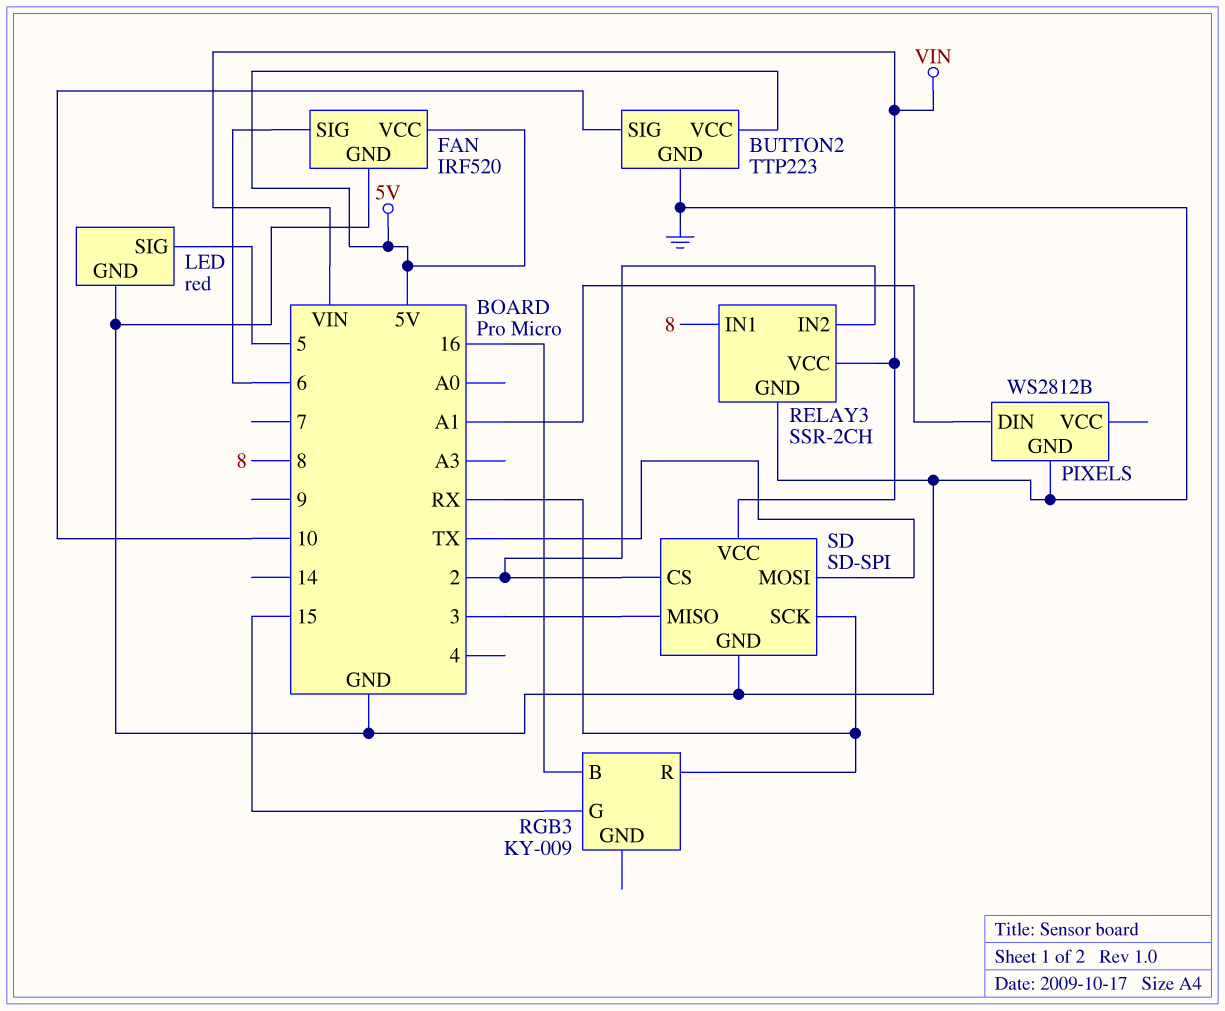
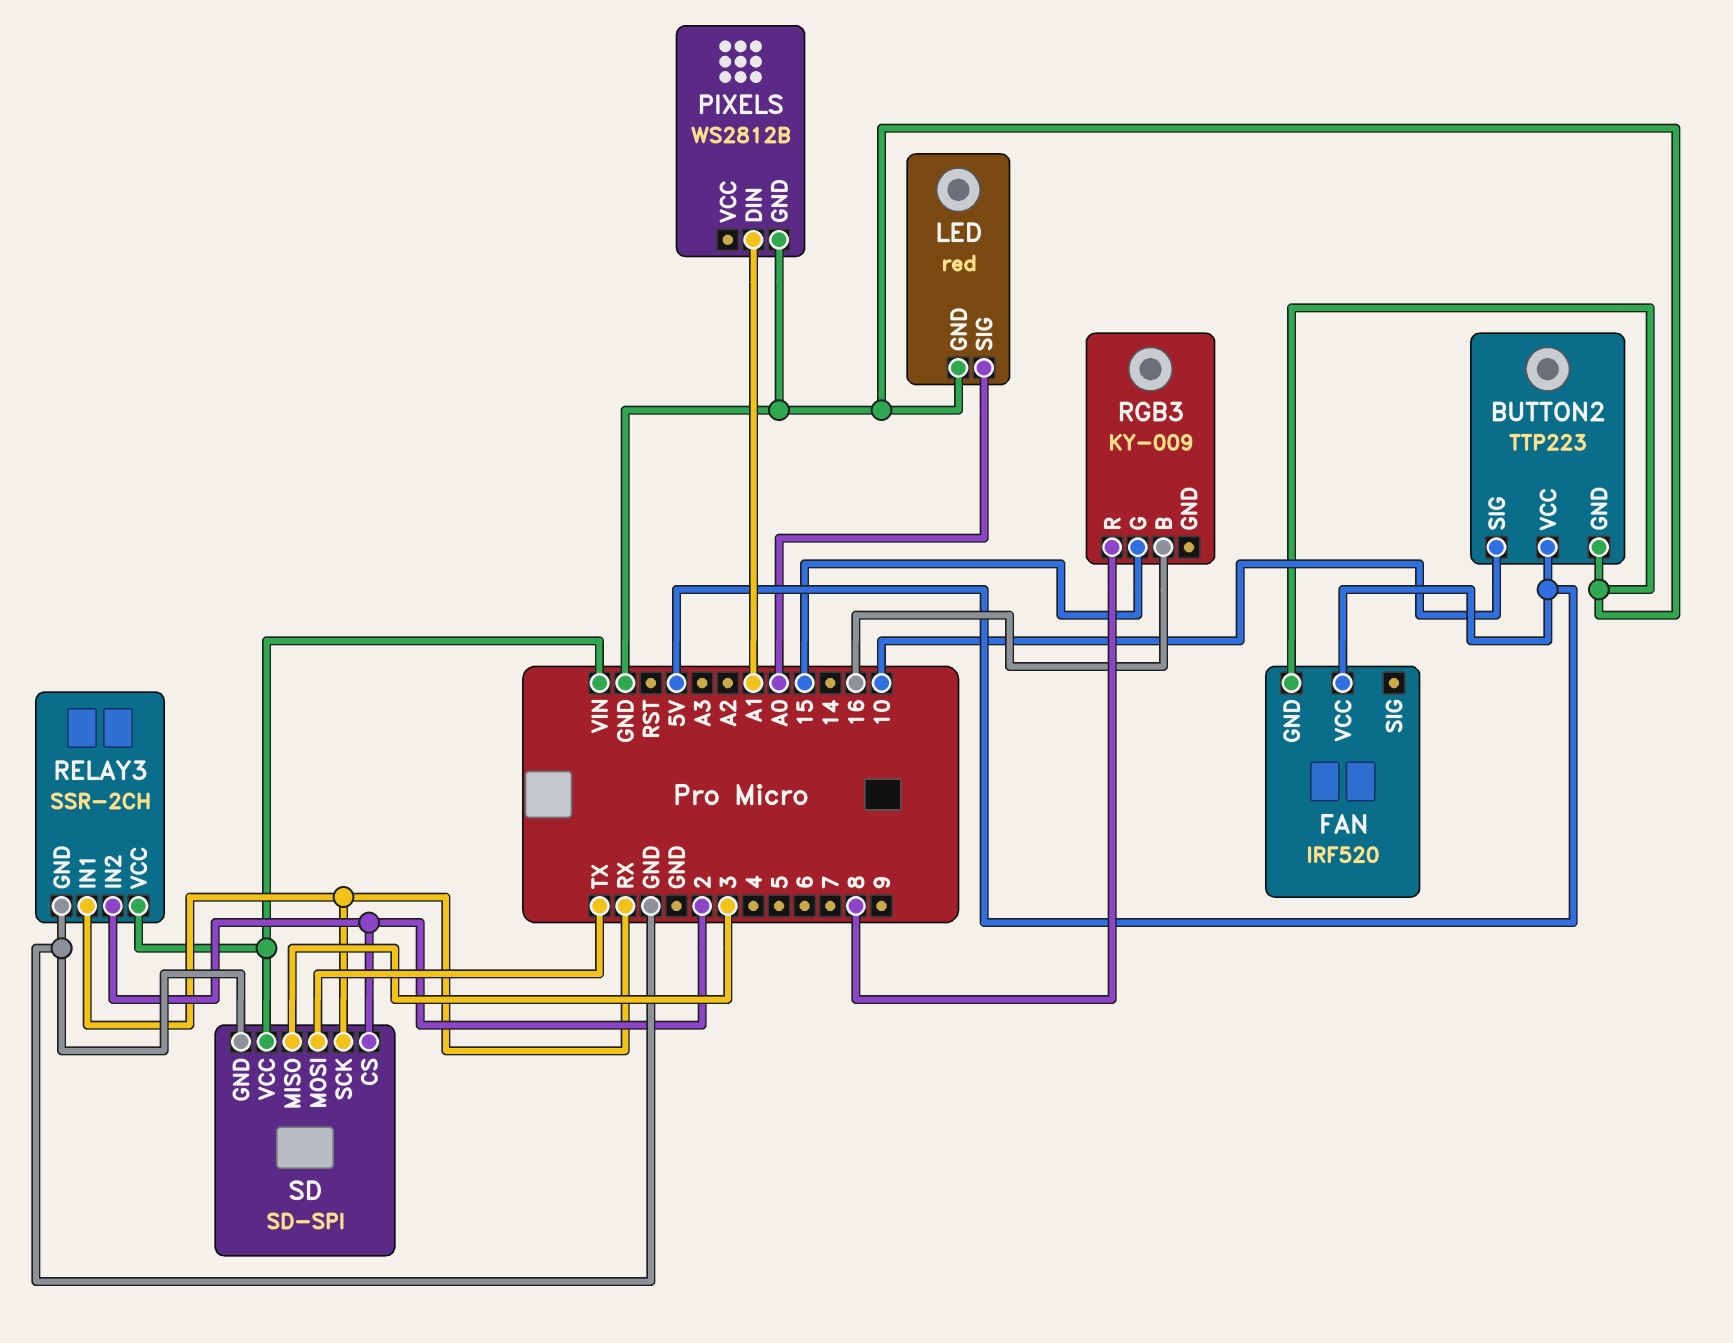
FAN pin SIG: 6 -> none
LED pin SIG: 5 -> A0
RELAY3 pin IN1: 8 -> RX
RGB3 pin R: RX -> 8

